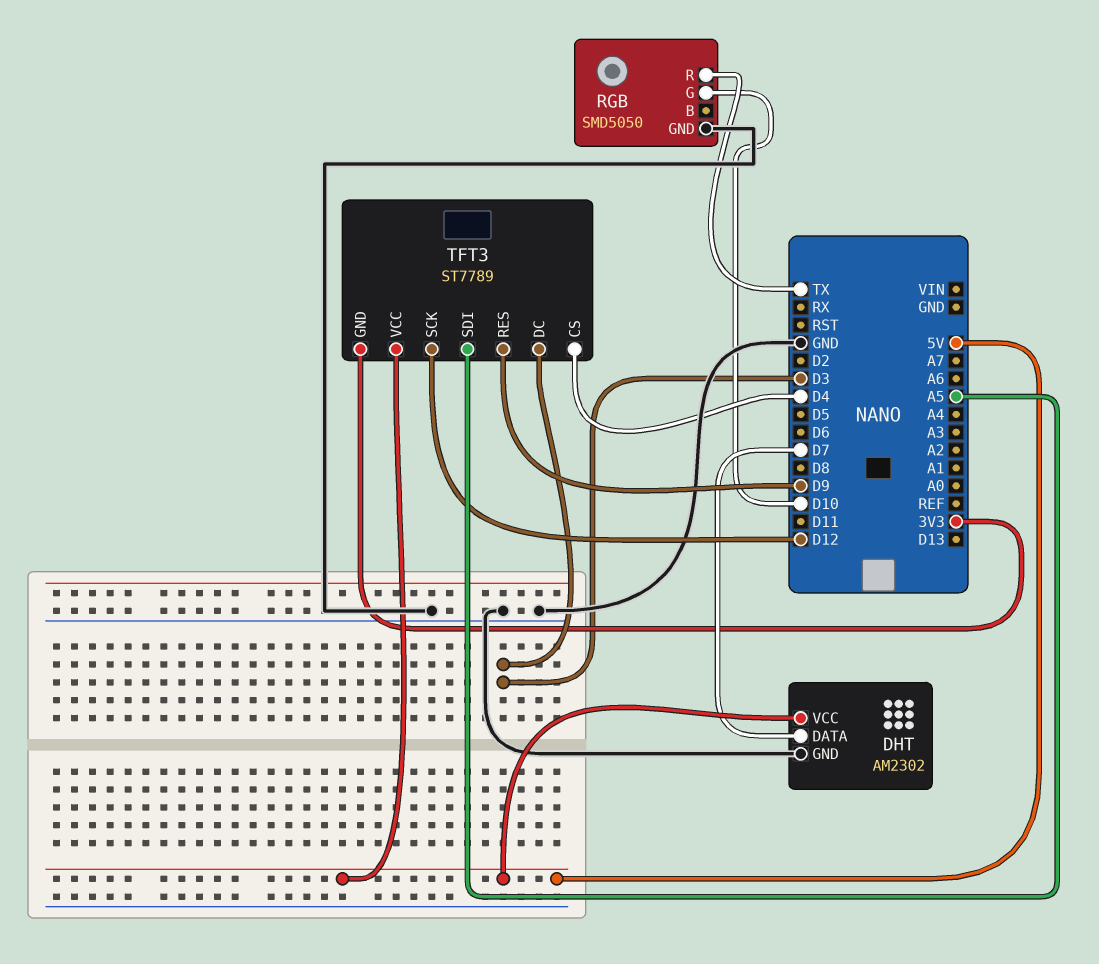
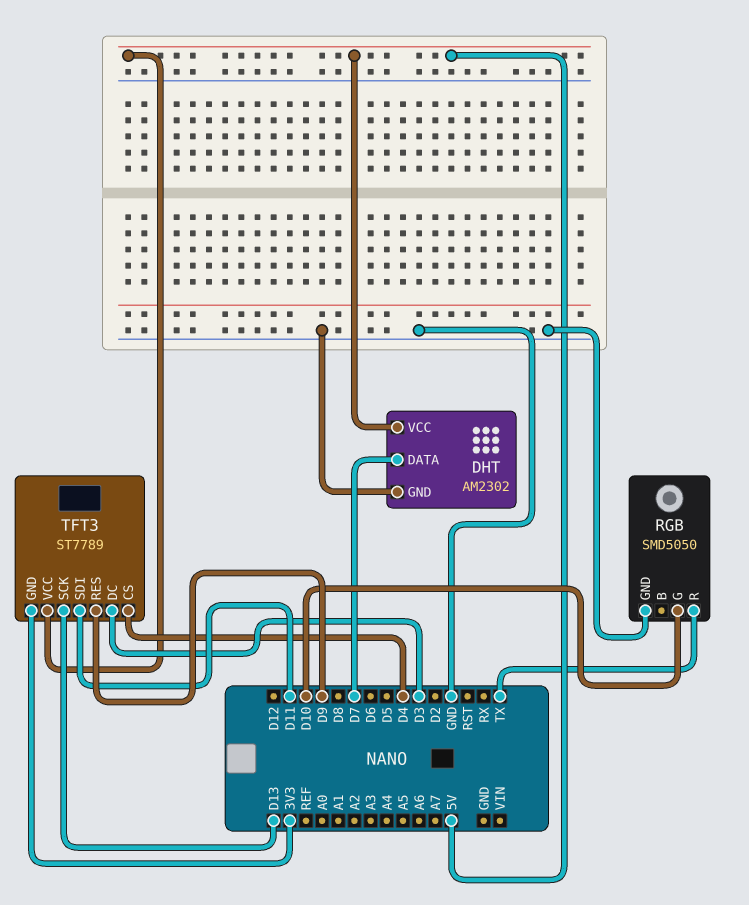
TFT3 pin SCK: D12 -> D13
TFT3 pin SDI: A5 -> D11

